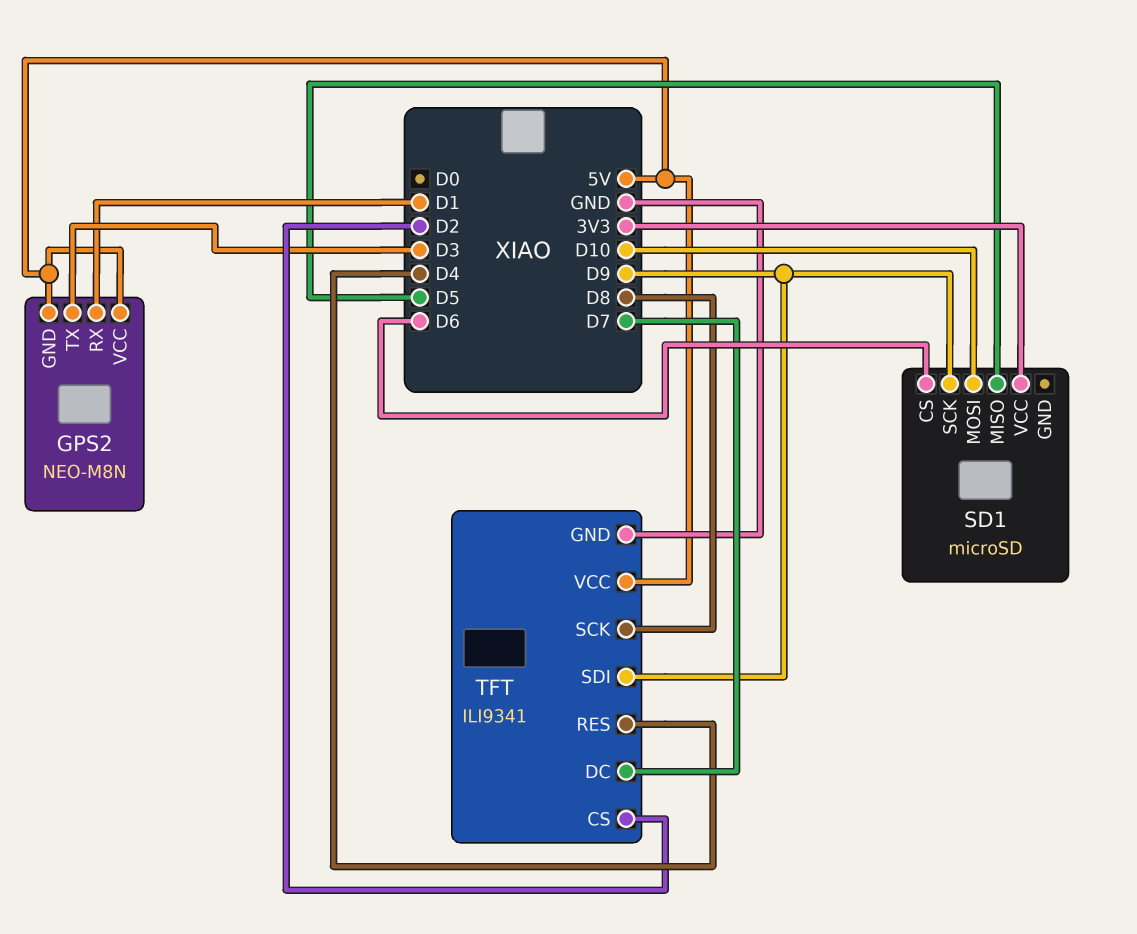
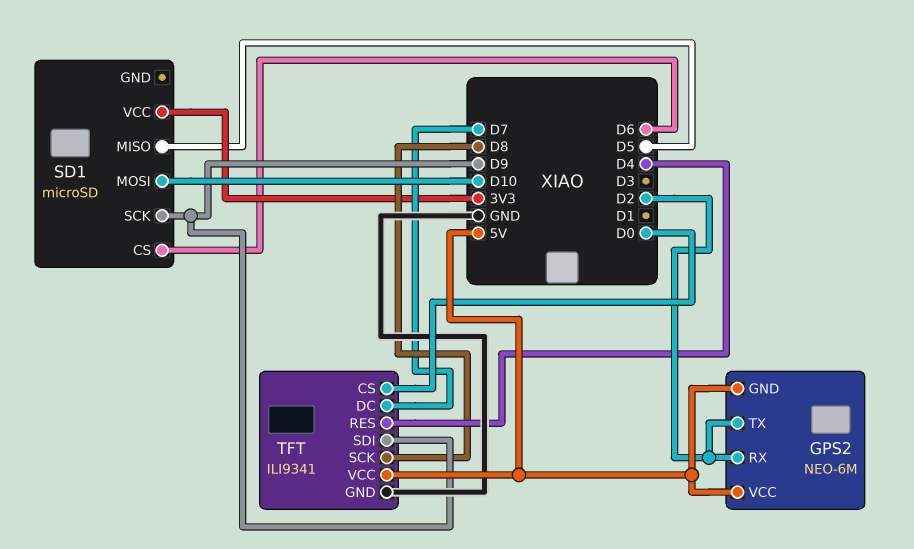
GPS2: NEO-M8N -> NEO-6M
GPS2 pin RX: D1 -> D2
GPS2 pin TX: D3 -> D2
TFT pin CS: D2 -> D0

